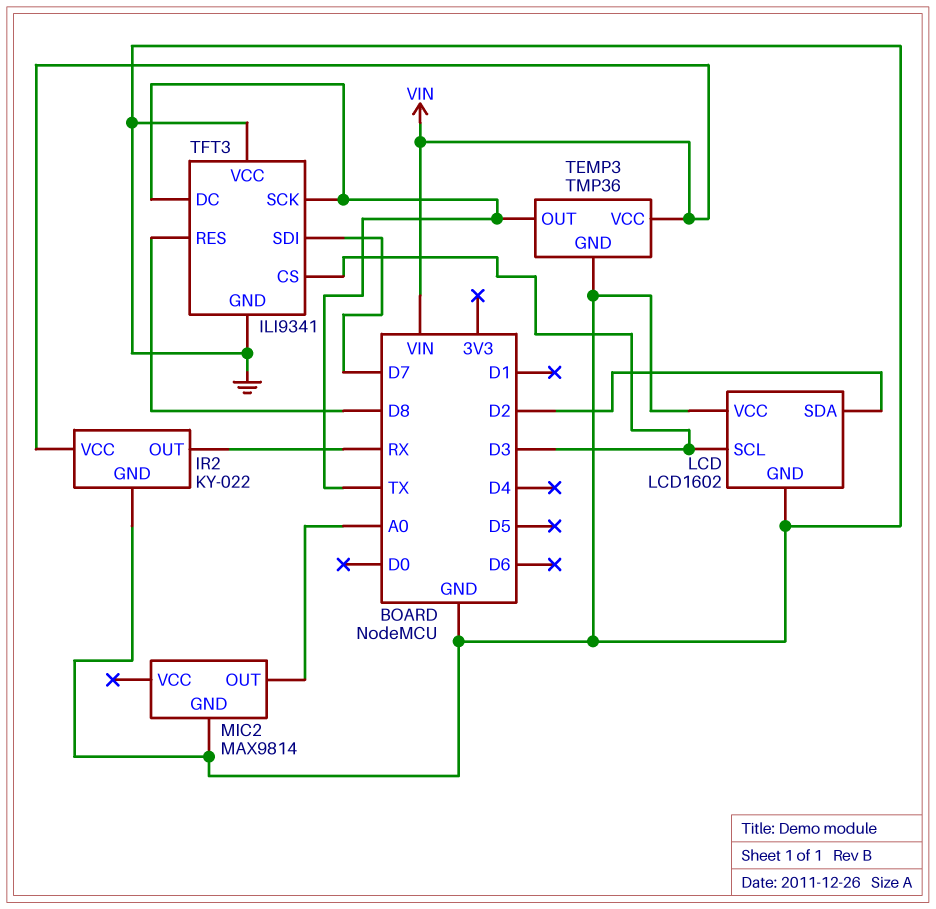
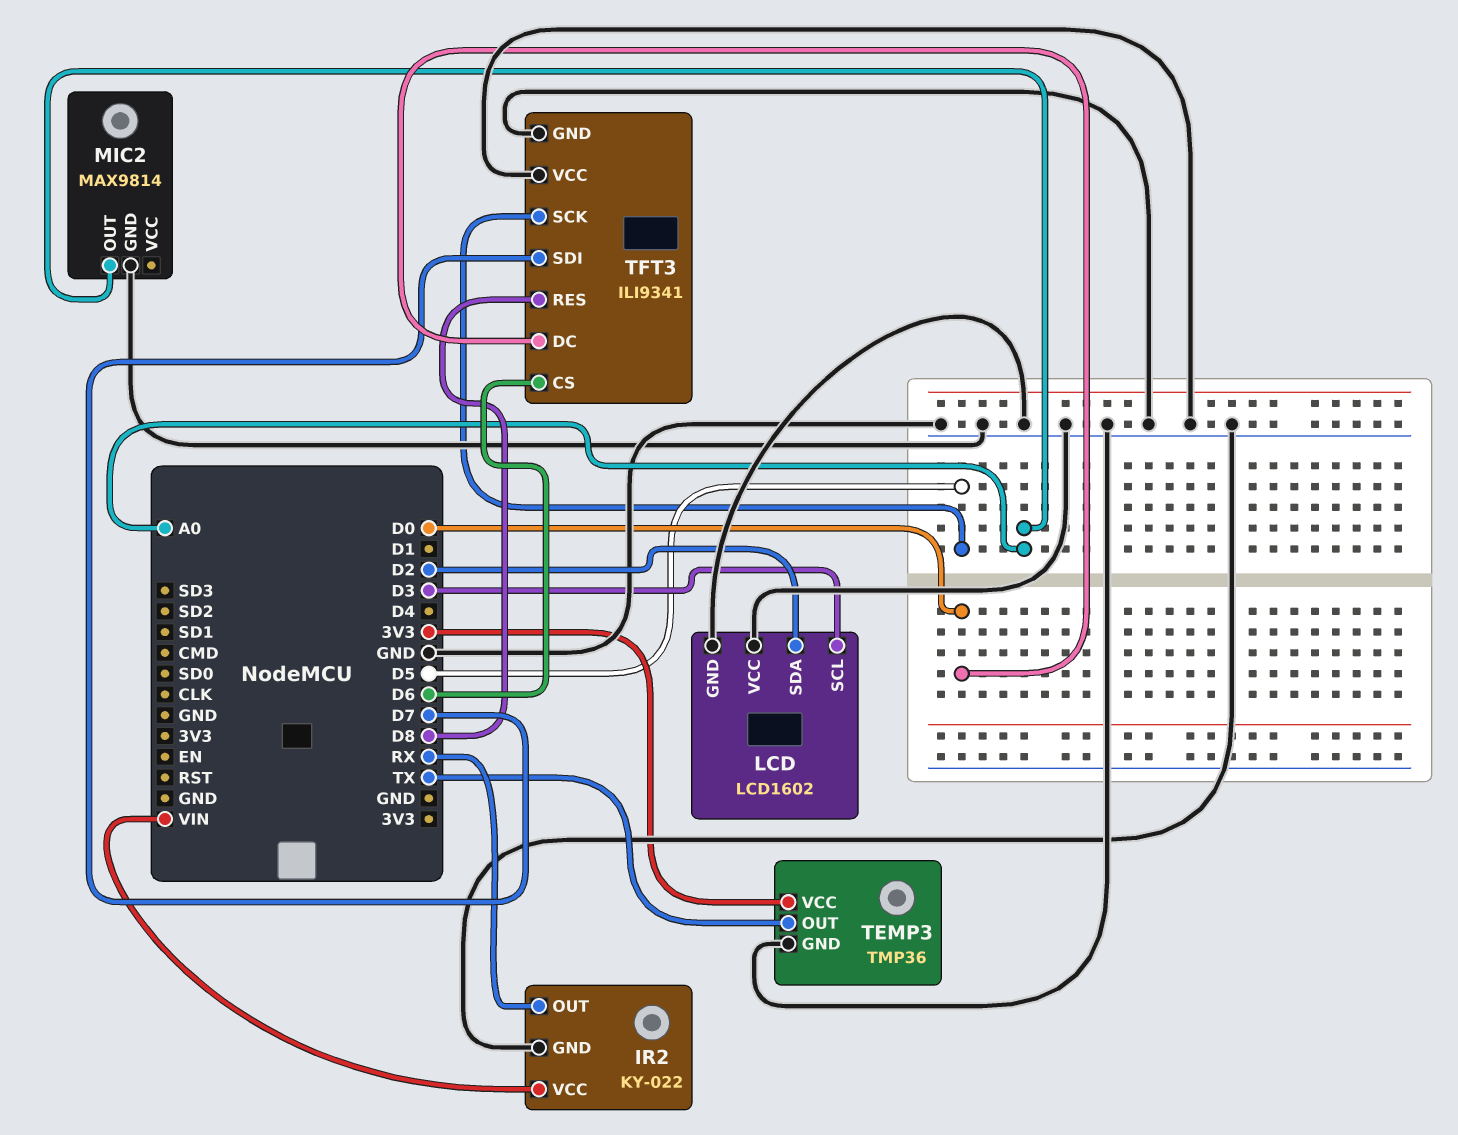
TEMP3 pin VCC: VIN -> 3V3
TFT3 pin CS: D3 -> D6
TFT3 pin DC: TX -> D0
TFT3 pin SCK: TX -> D5

